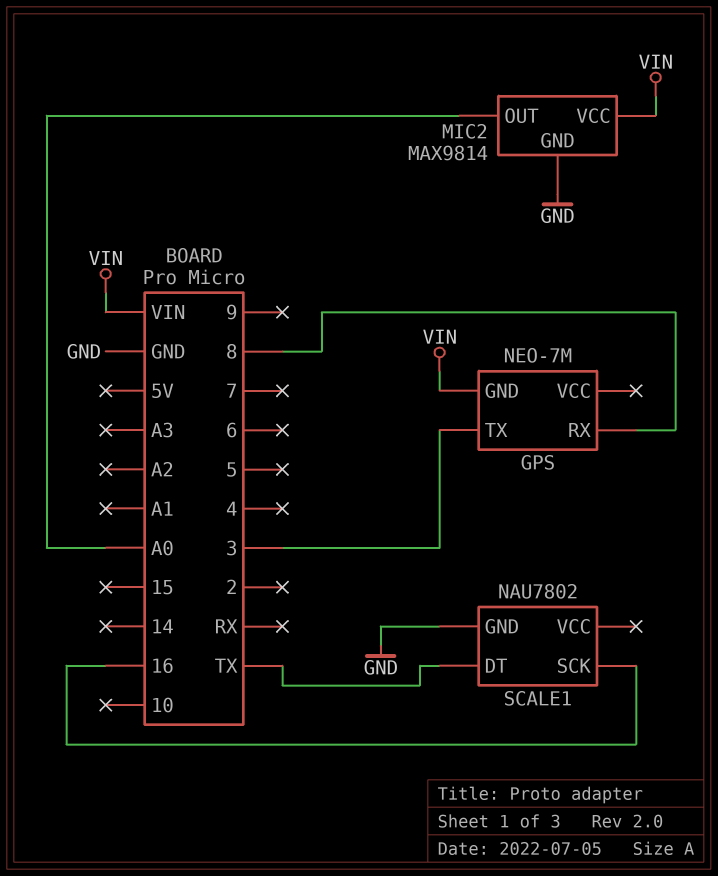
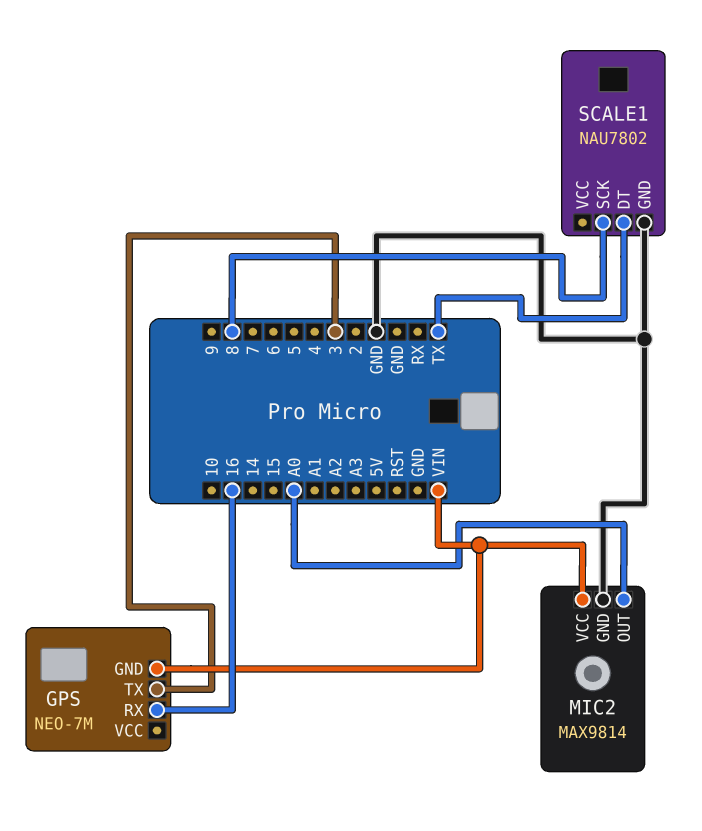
GPS pin RX: 8 -> 16
SCALE1 pin SCK: 16 -> 8

